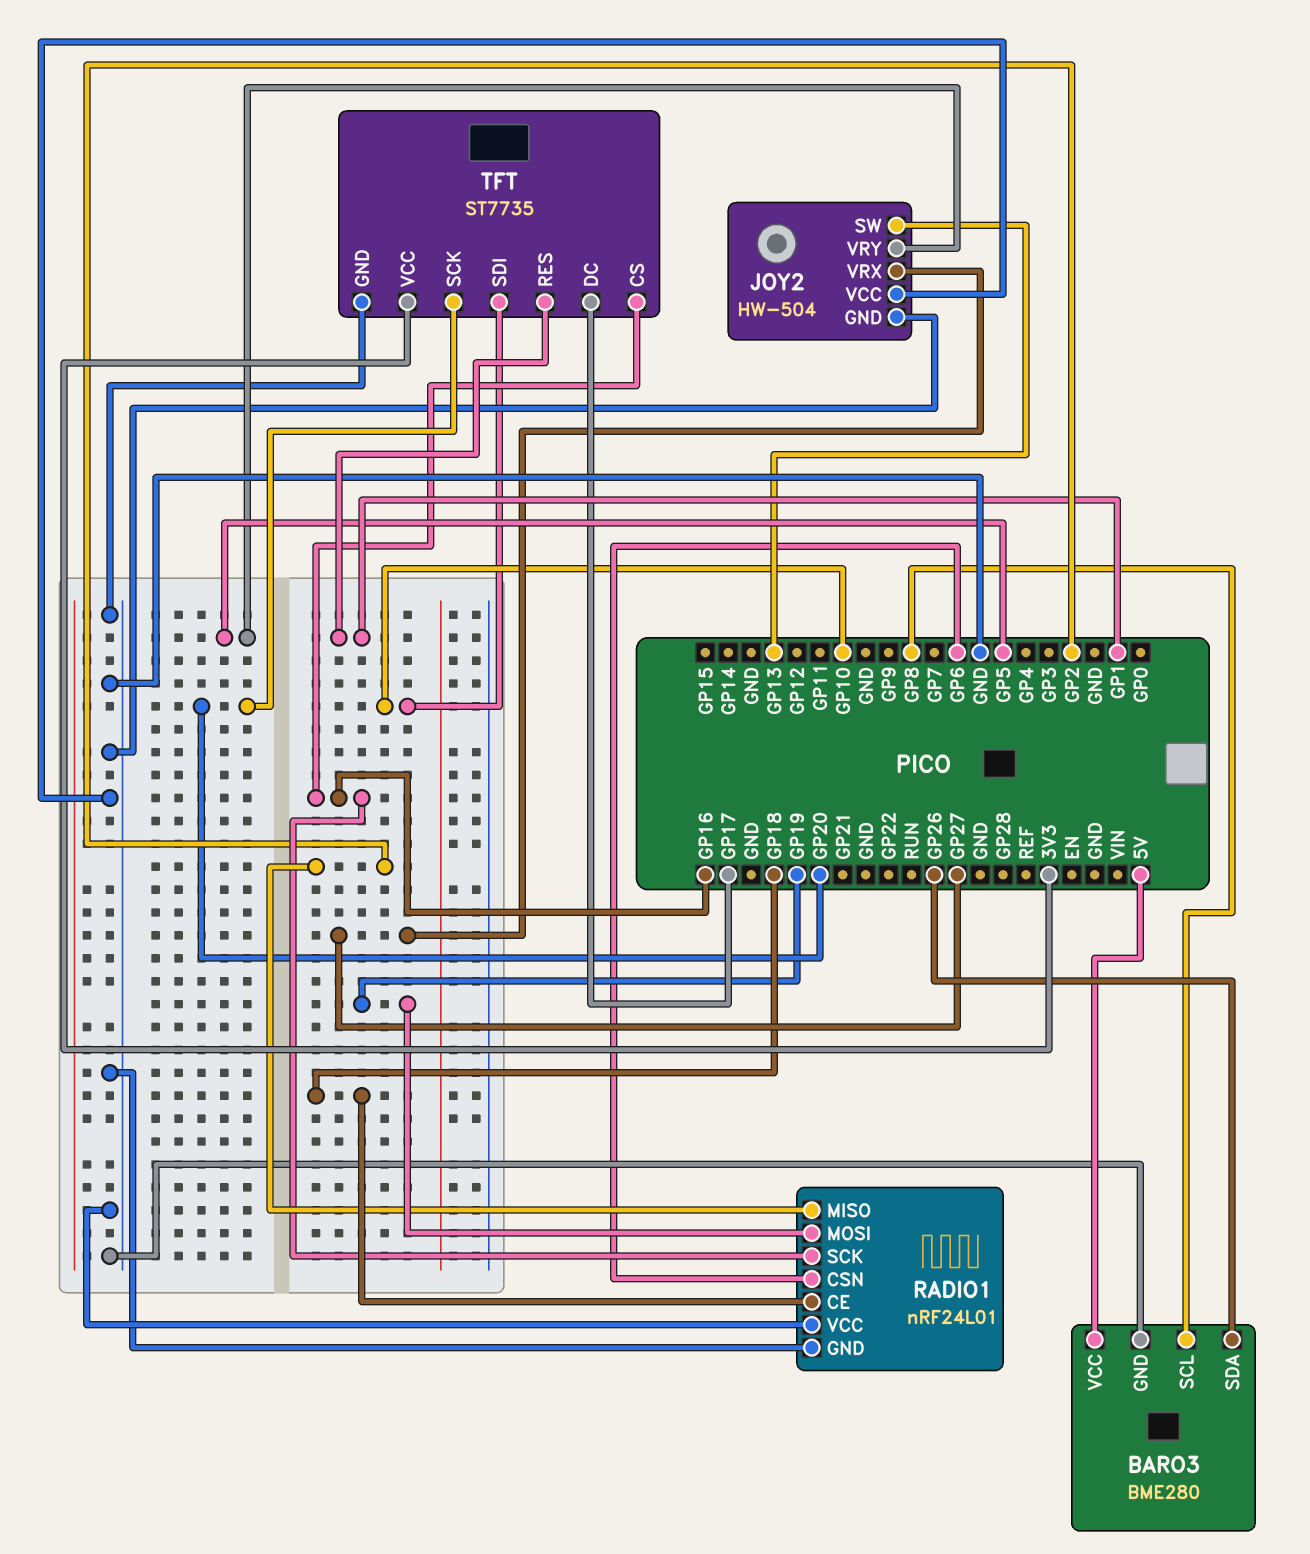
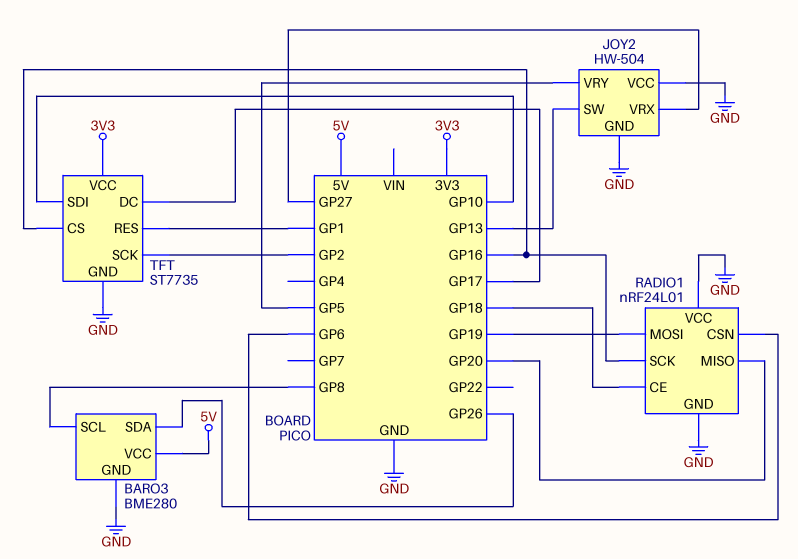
RADIO1 pin MISO: GP2 -> GP20
TFT pin SCK: GP20 -> GP2

